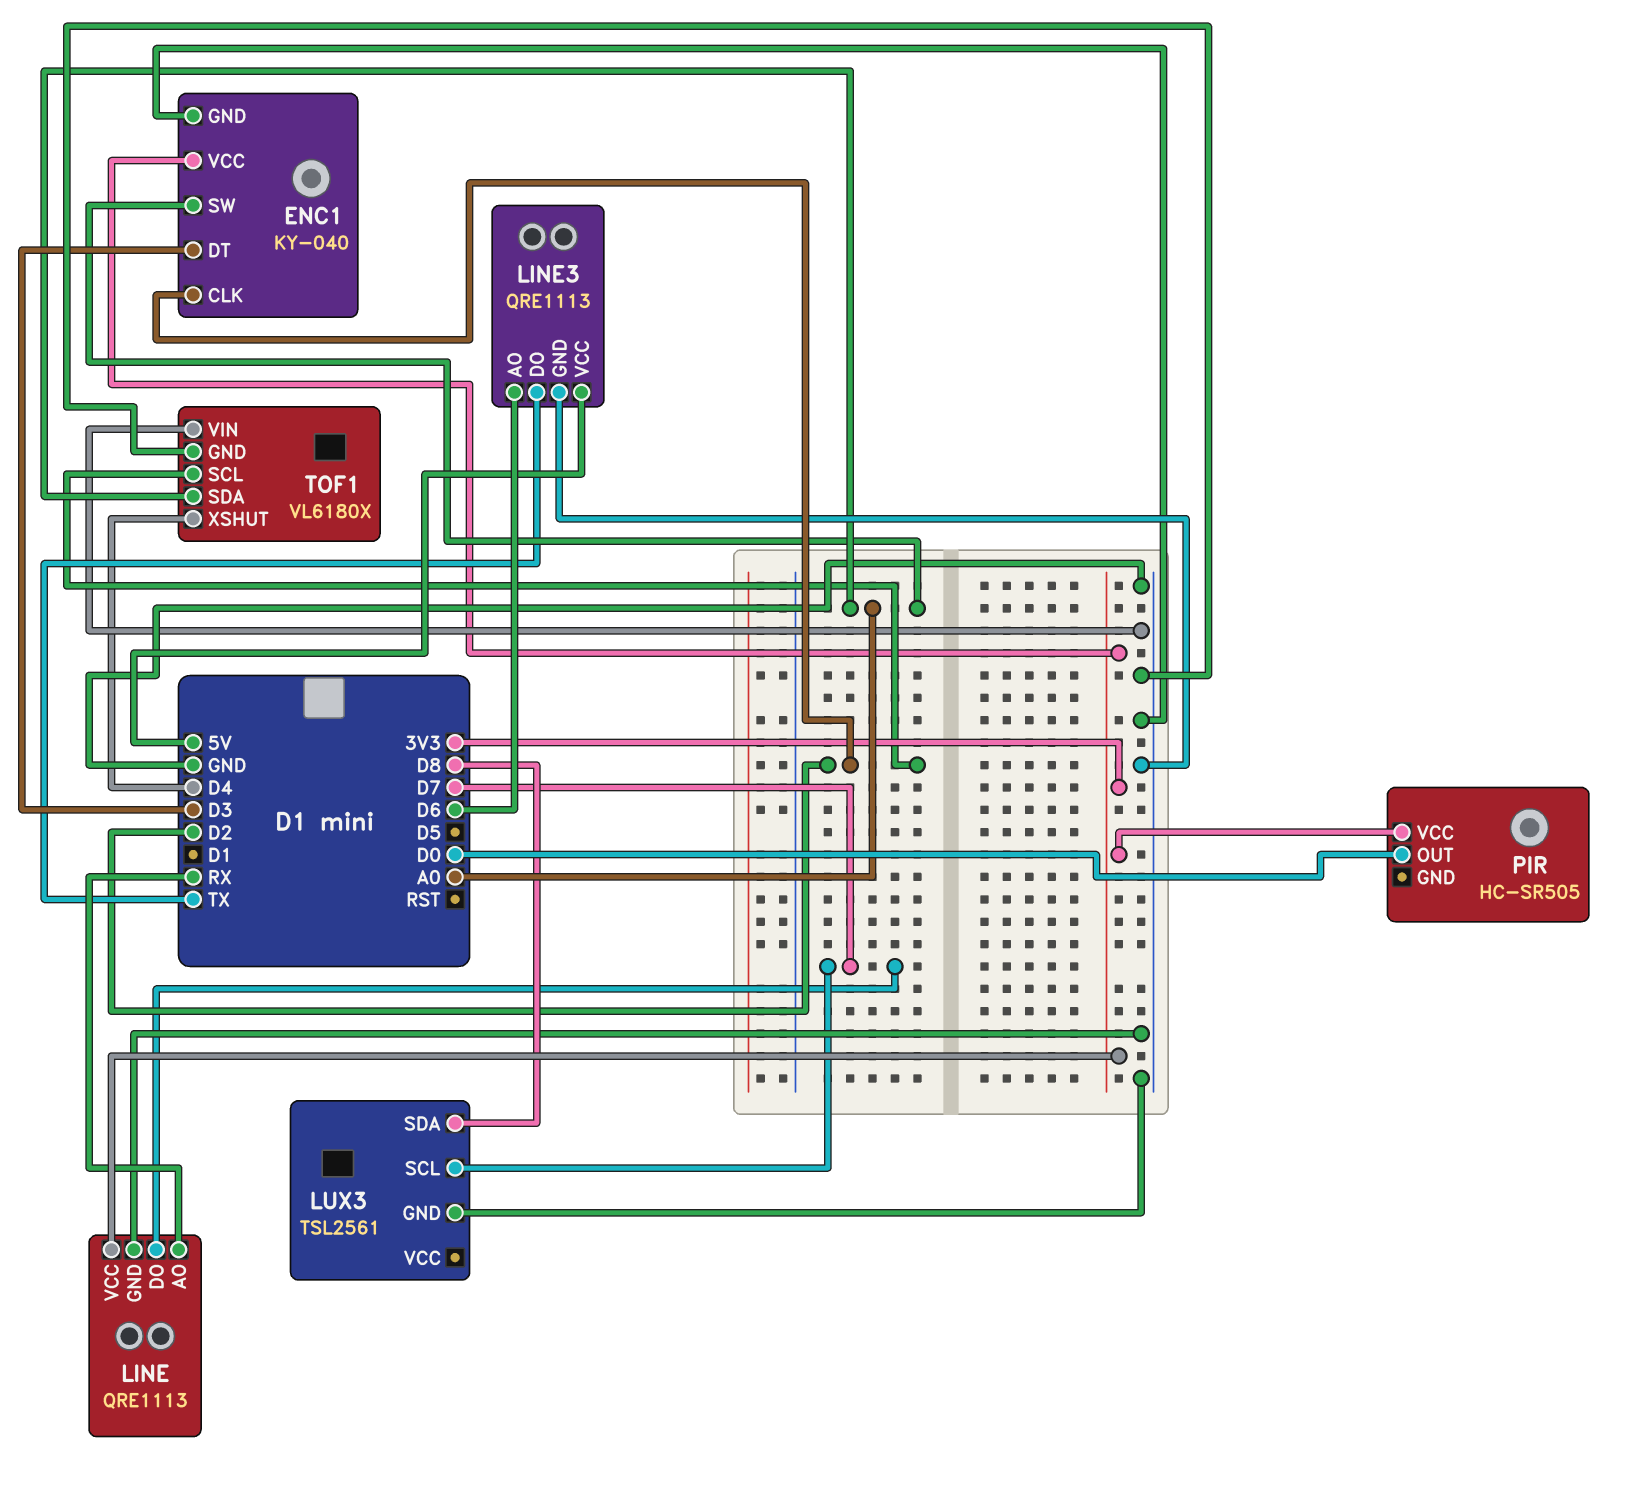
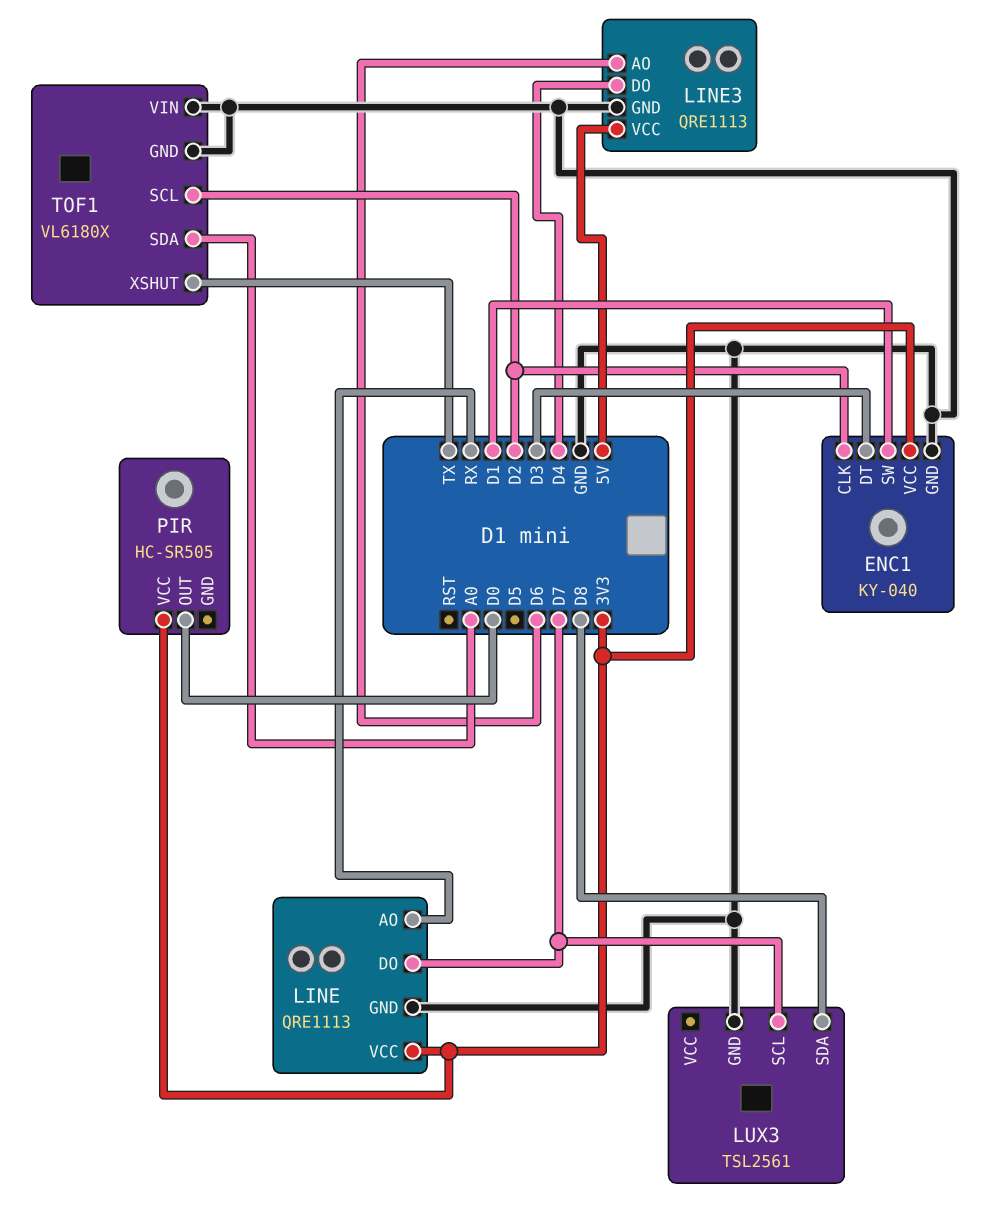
ENC1 pin SW: A0 -> D1
LINE3 pin DO: TX -> D4
TOF1 pin XSHUT: D4 -> TX

